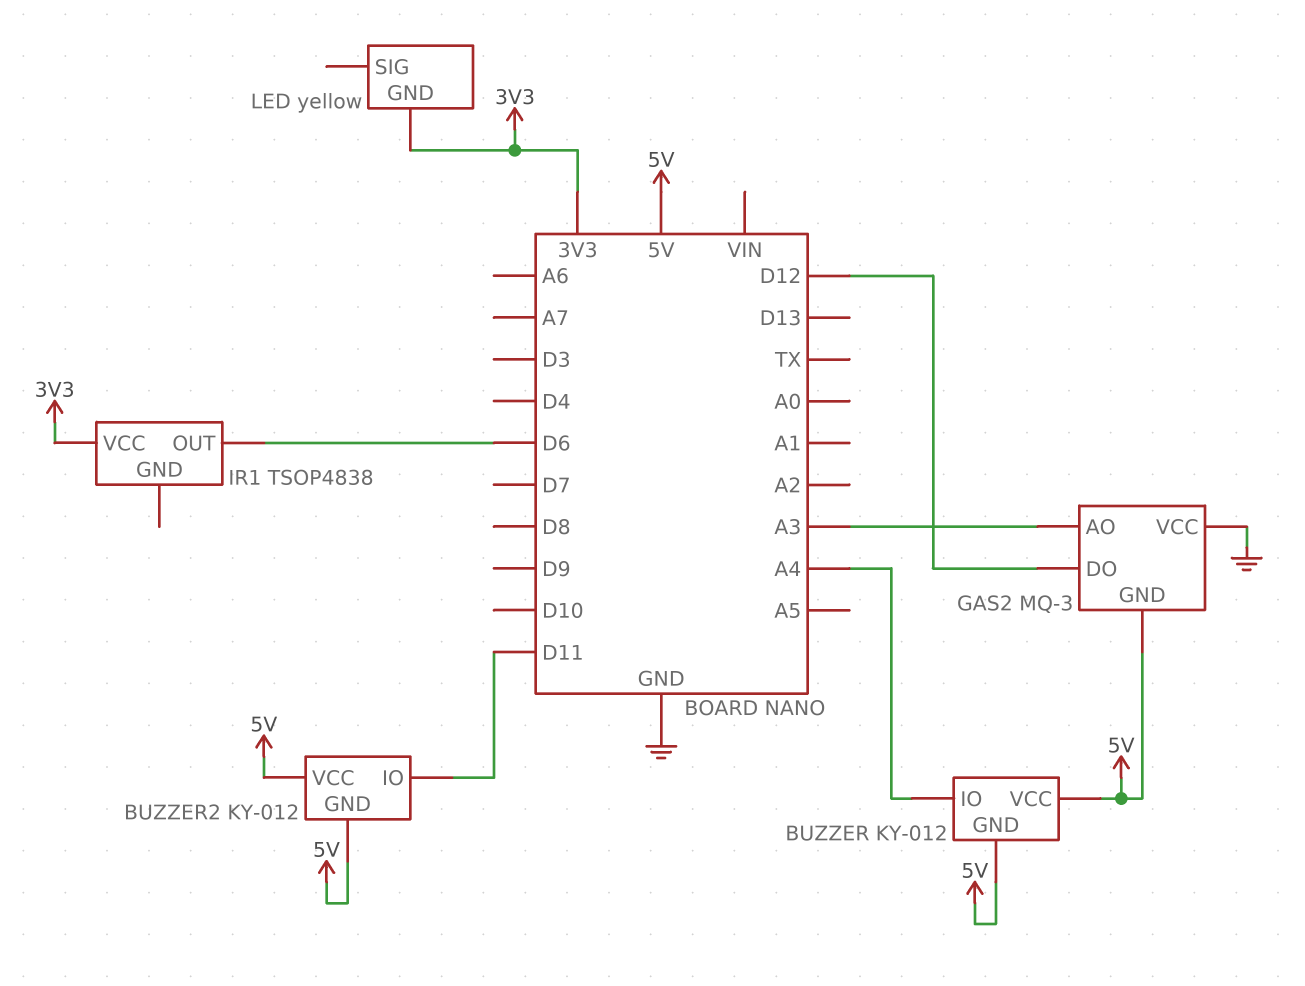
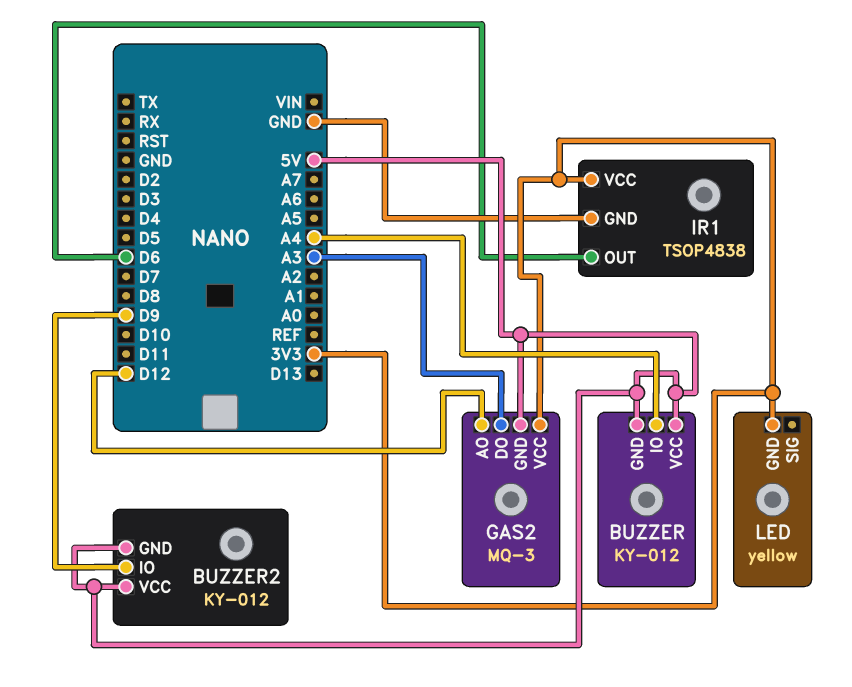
BUZZER2 pin IO: D11 -> D9
GAS2 pin AO: A3 -> D12
GAS2 pin DO: D12 -> A3
GAS2 pin VCC: GND -> 3V3
IR1 pin GND: none -> GND

